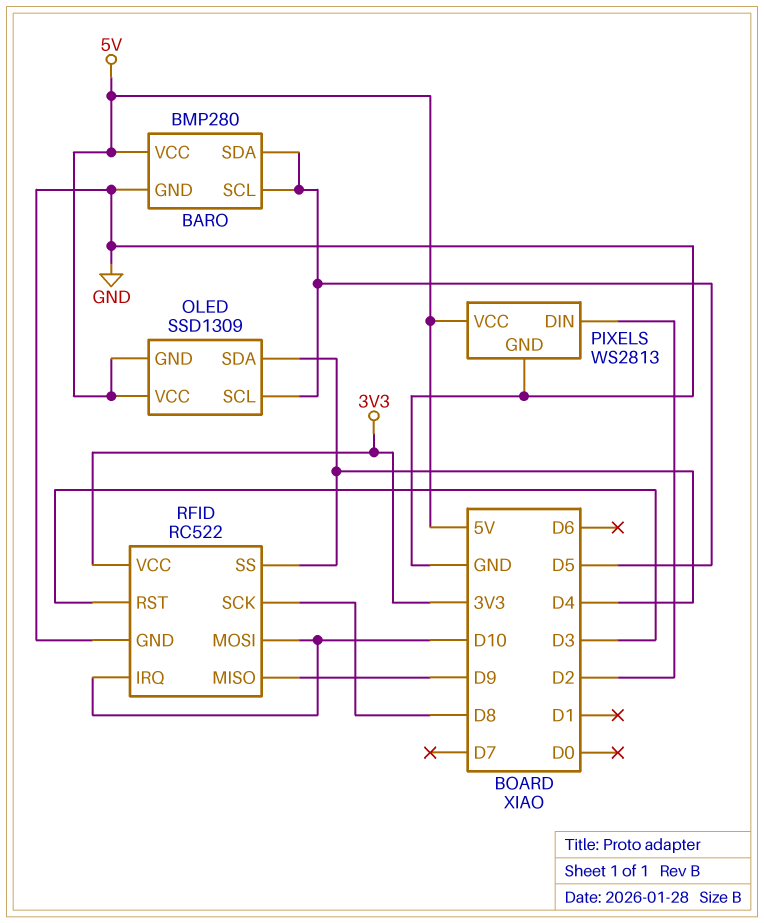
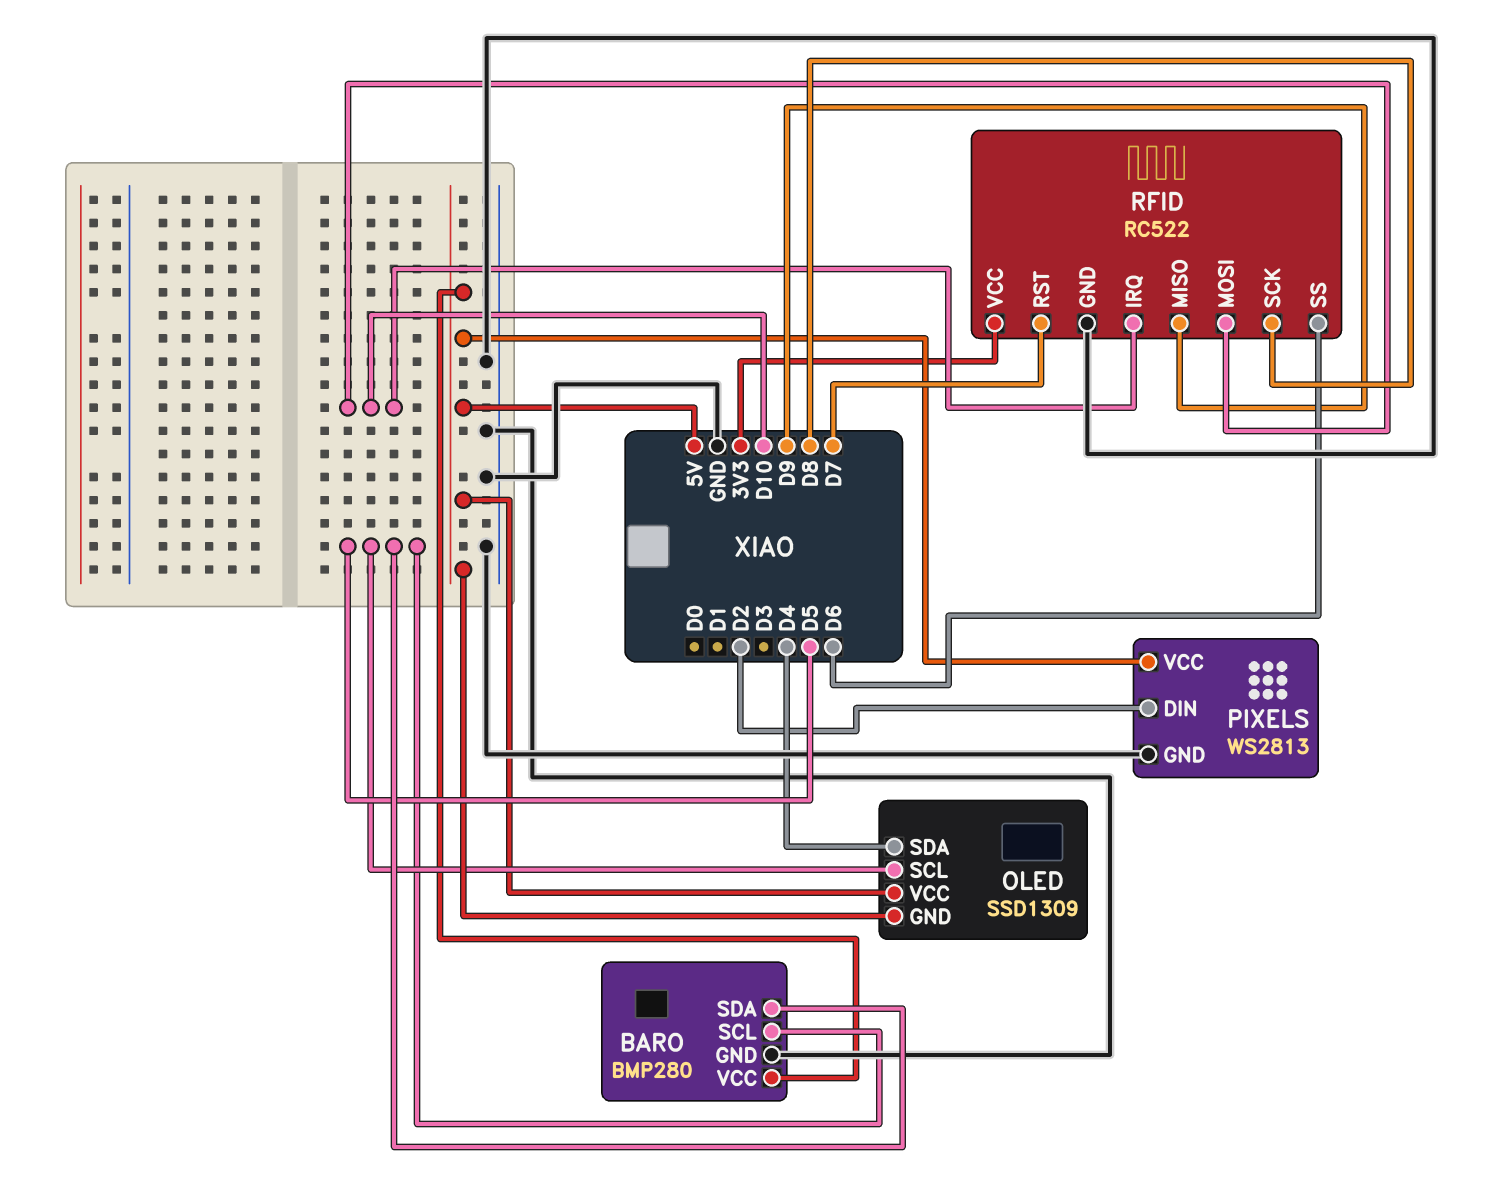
RFID pin RST: D3 -> D7
RFID pin SS: D4 -> D6

